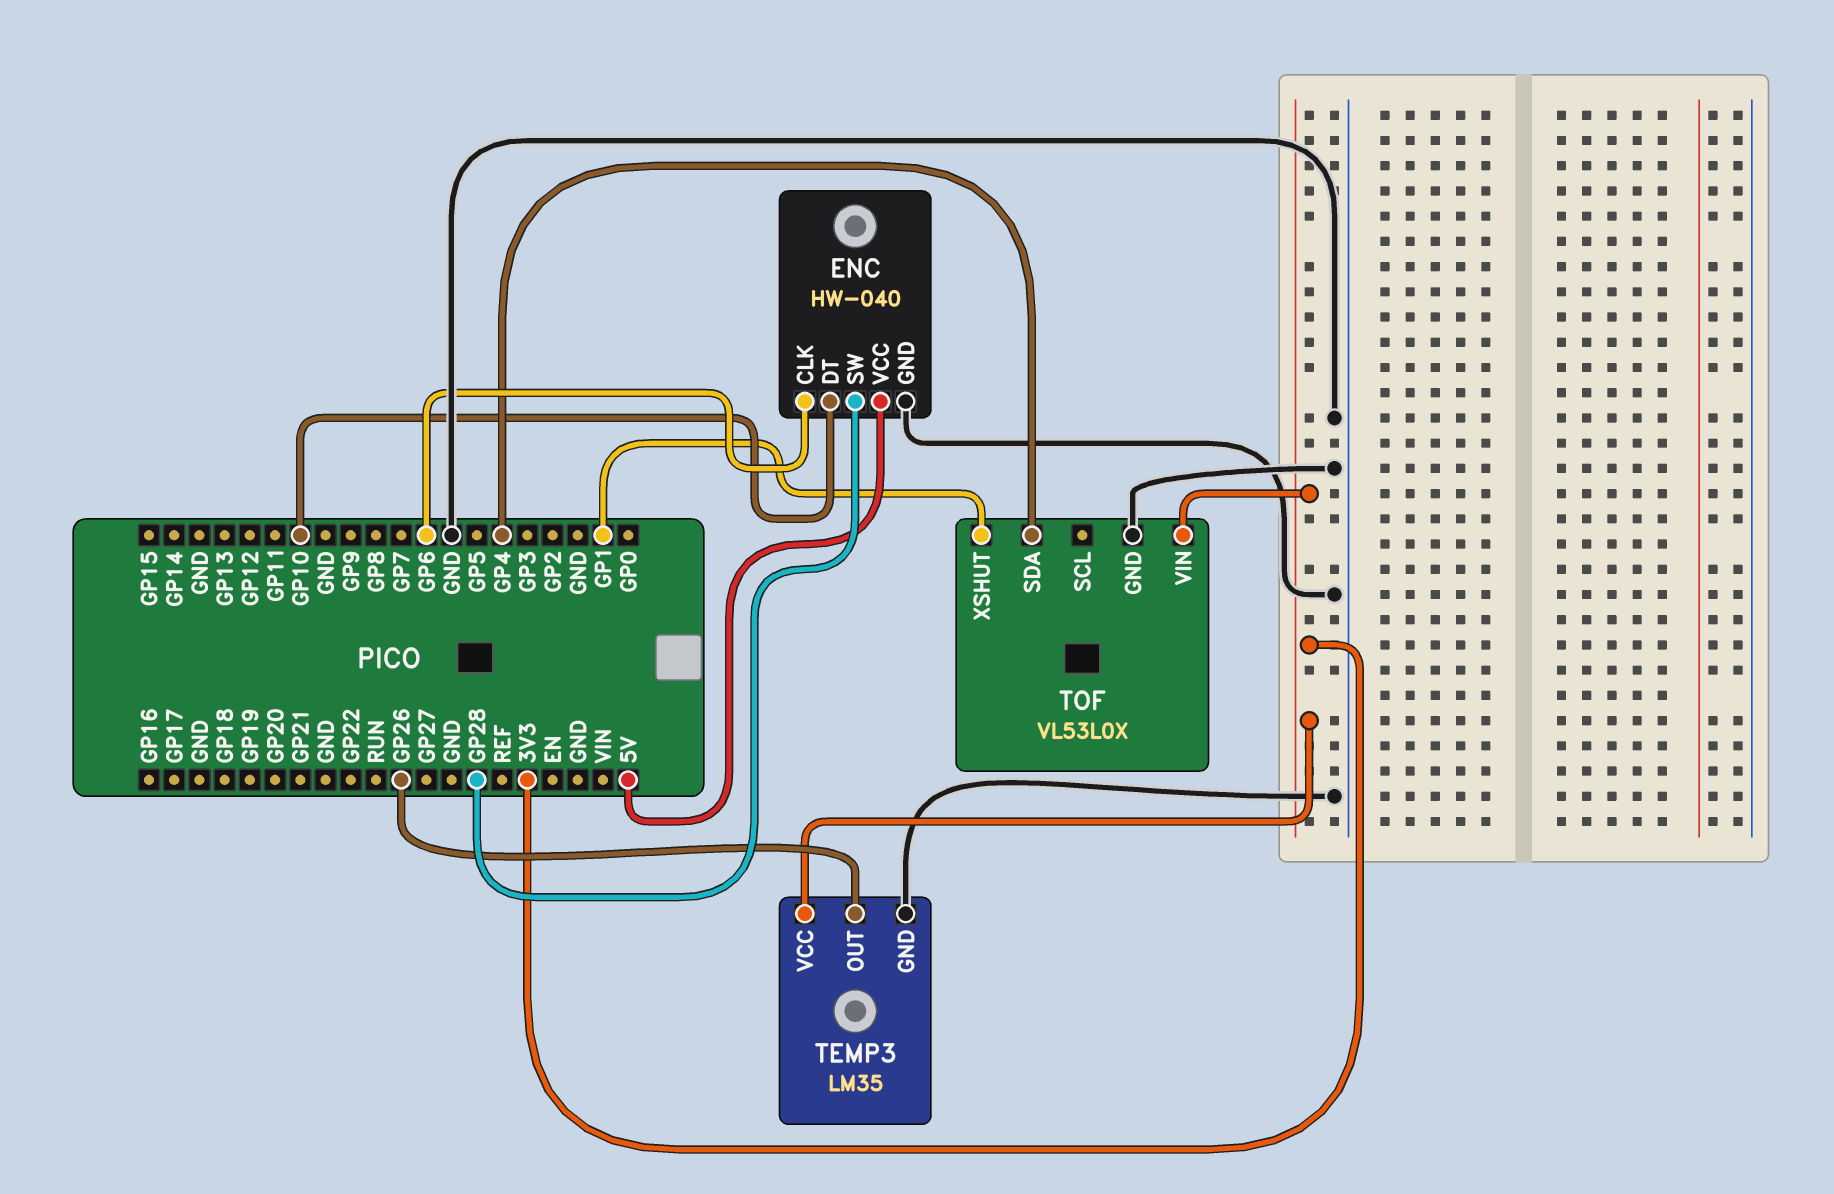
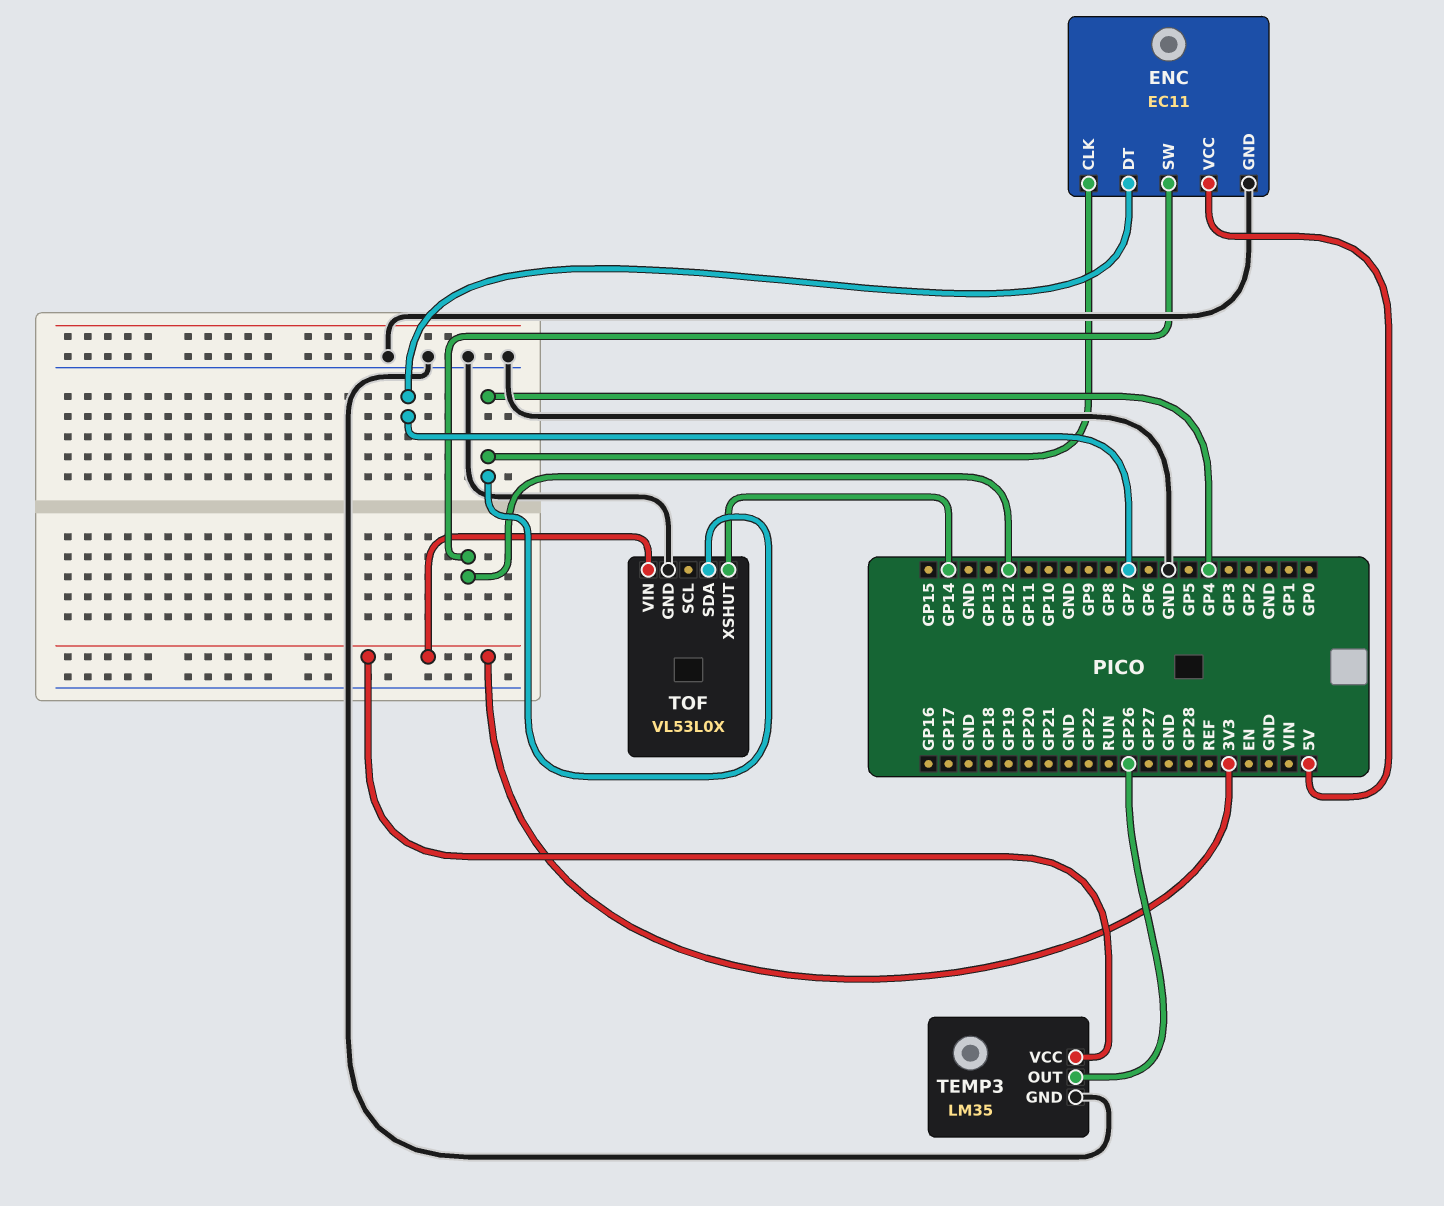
ENC: HW-040 -> EC11
ENC pin CLK: GP6 -> GP4
ENC pin DT: GP10 -> GP7
ENC pin SW: GP28 -> GP12
TOF pin XSHUT: GP1 -> GP14

